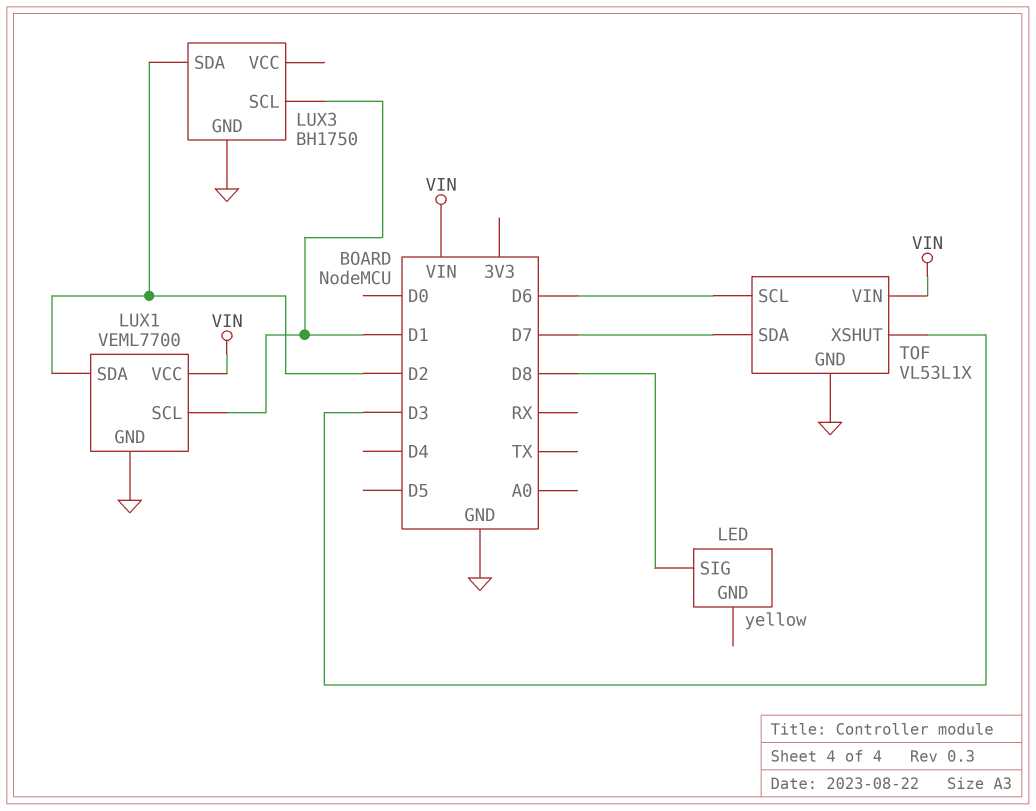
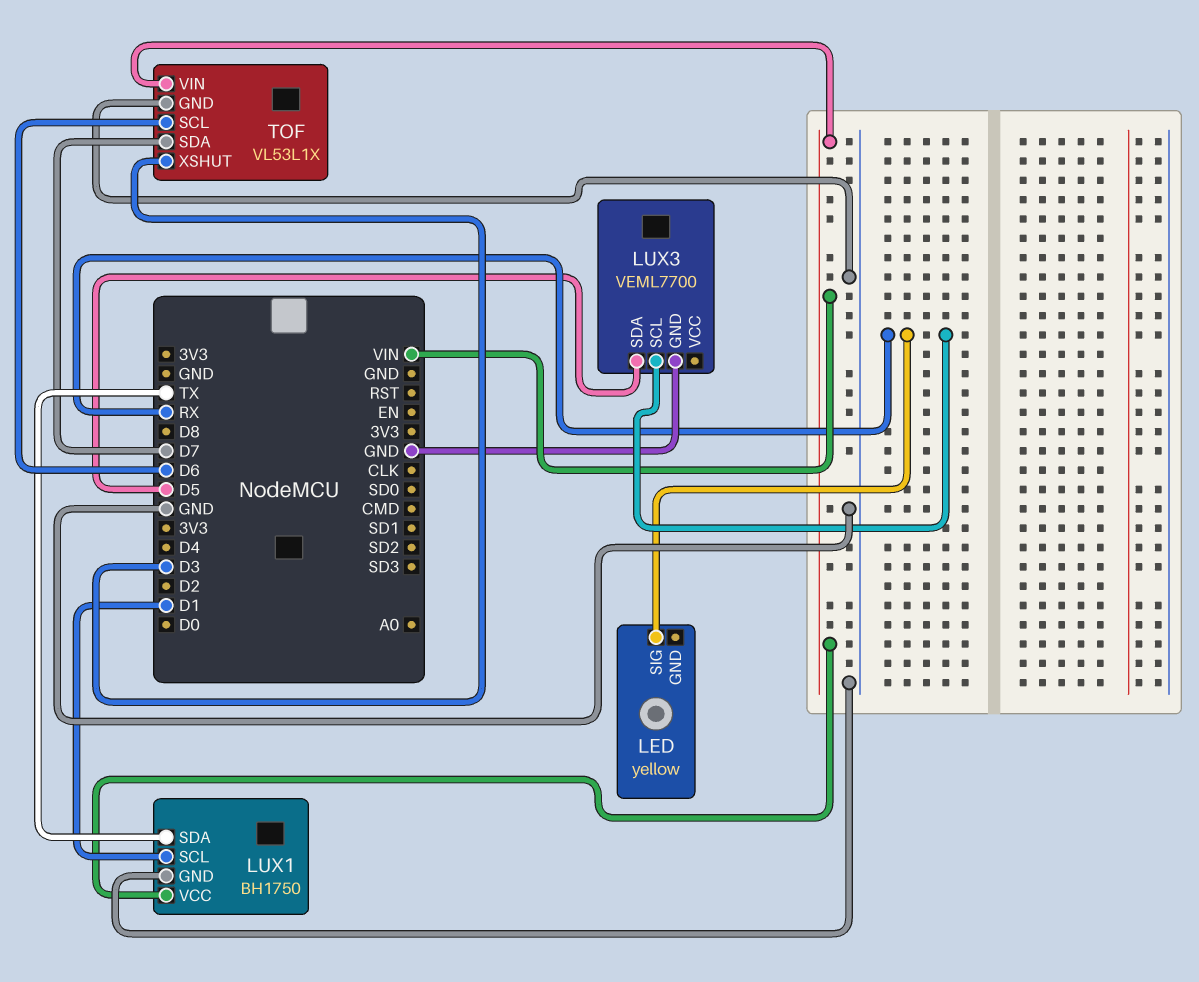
LED pin SIG: D8 -> RX
LUX1: VEML7700 -> BH1750
LUX1 pin SDA: D2 -> TX
LUX3: BH1750 -> VEML7700
LUX3 pin SCL: D1 -> RX
LUX3 pin SDA: D2 -> D5

